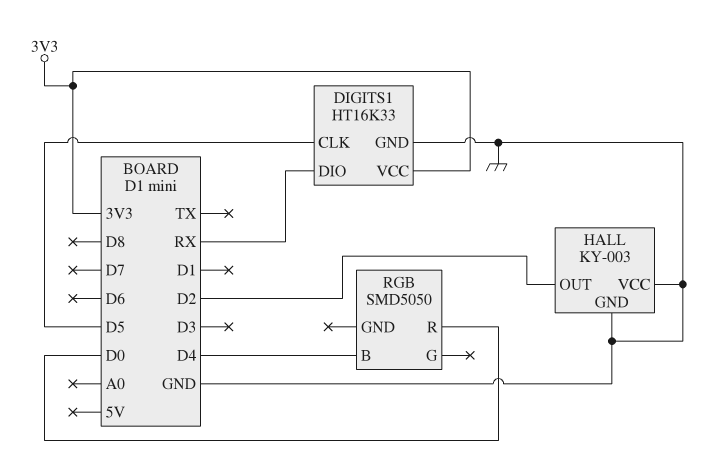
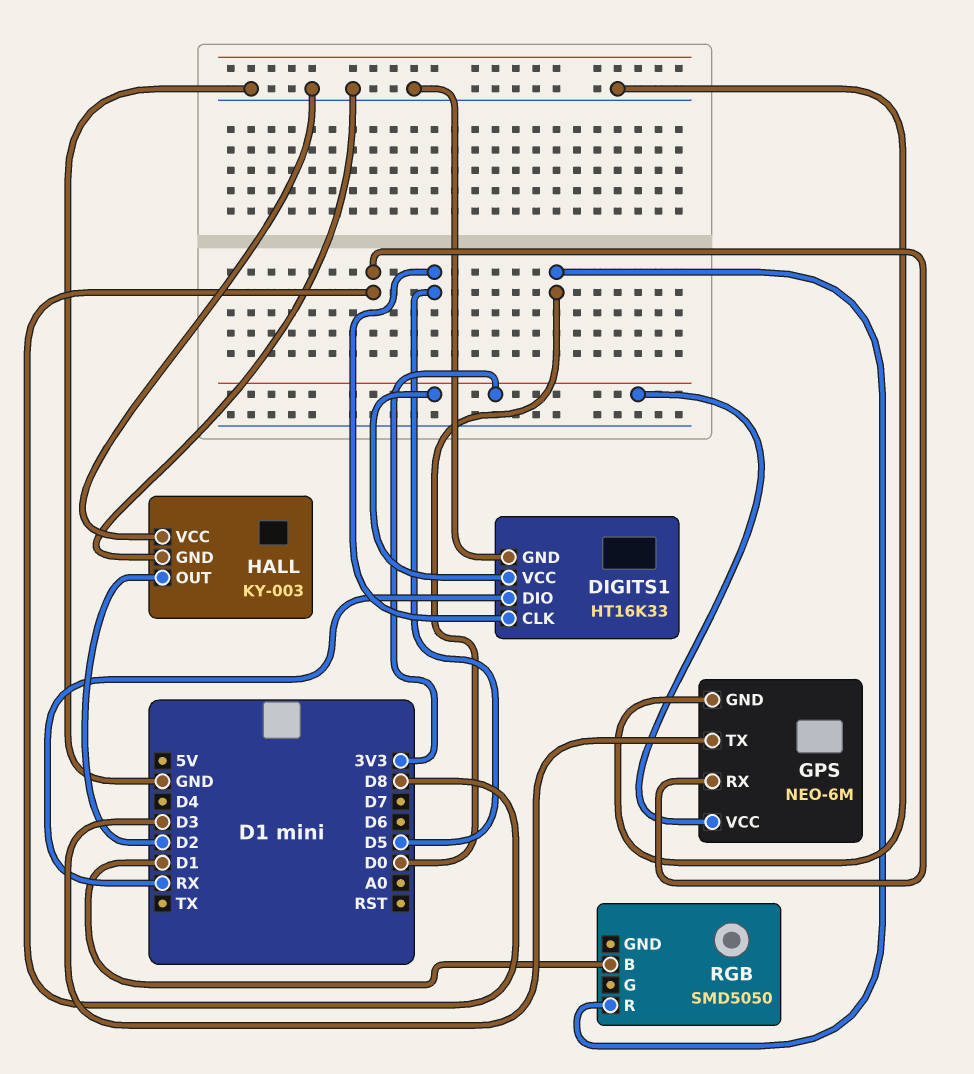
GPS: none -> NEO-6M
GPS pin GND: none -> GND
GPS pin RX: none -> D8
GPS pin TX: none -> D3
GPS pin VCC: none -> 3V3
RGB pin B: D4 -> D1

